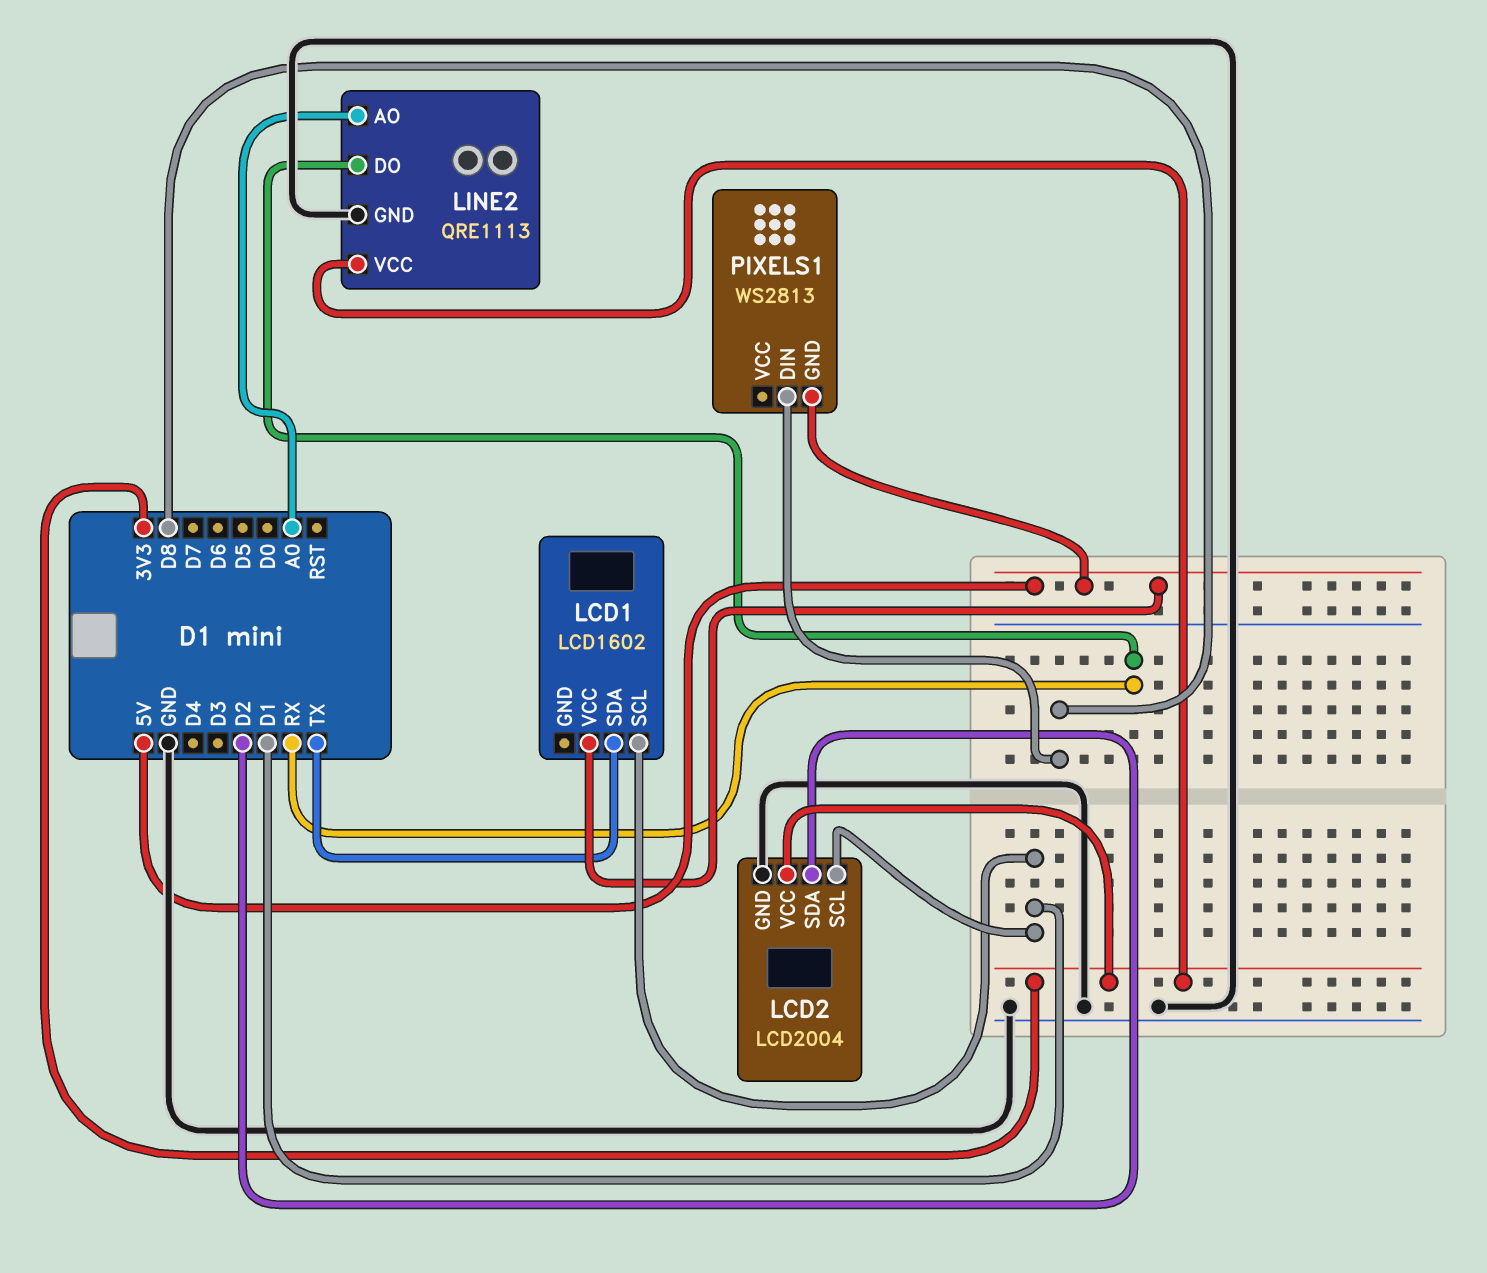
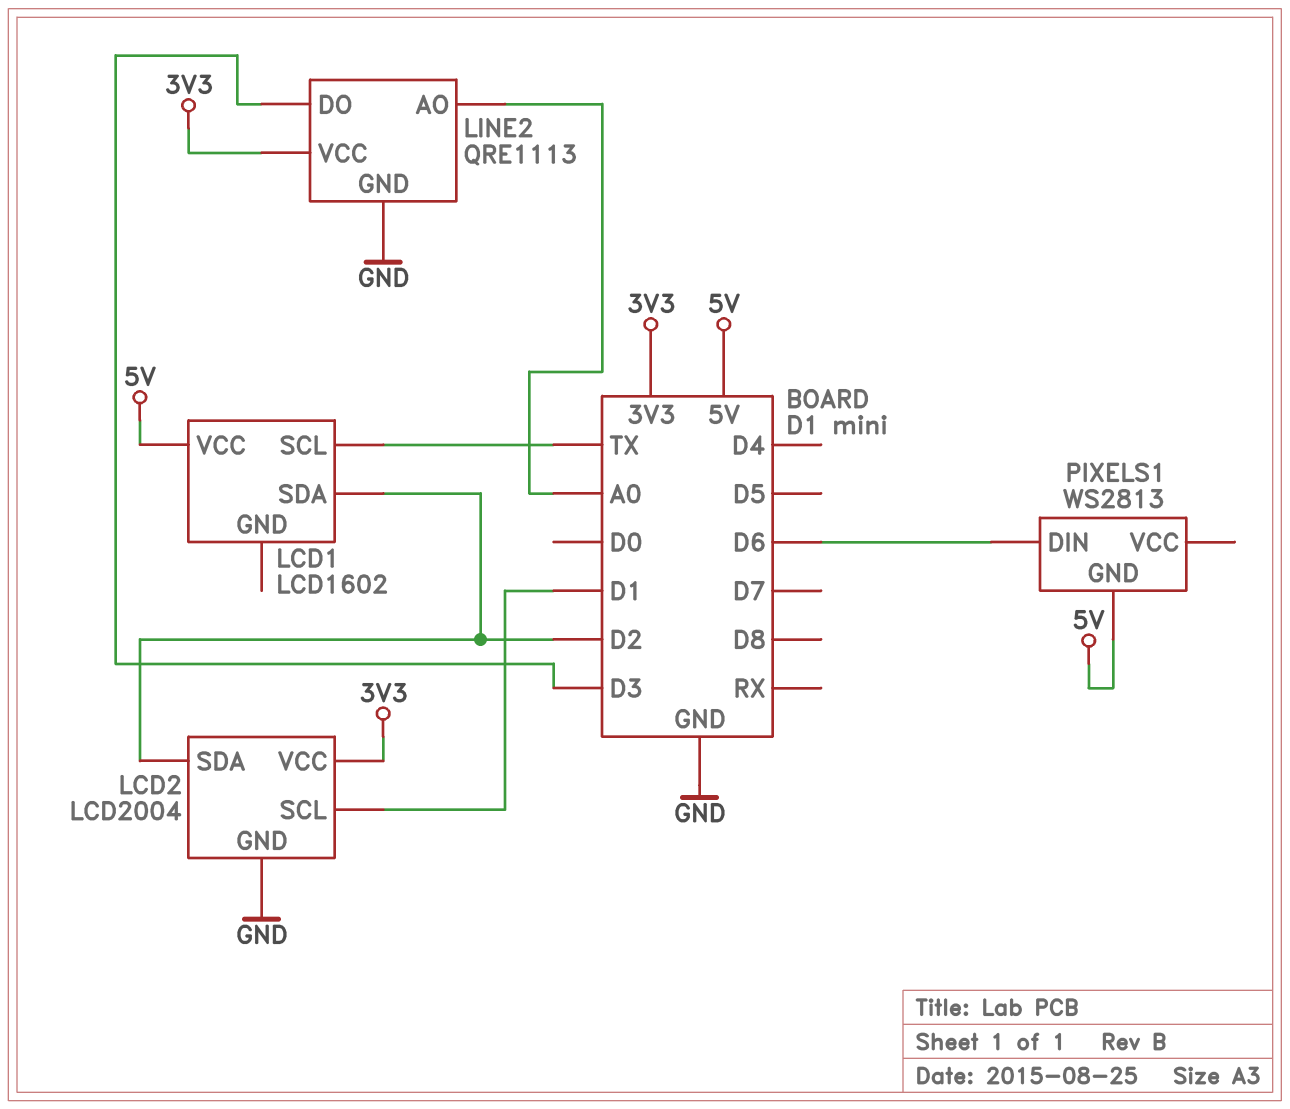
LCD1 pin SCL: D1 -> TX
LCD1 pin SDA: TX -> D2
LINE2 pin DO: RX -> D3
PIXELS1 pin DIN: D8 -> D6

